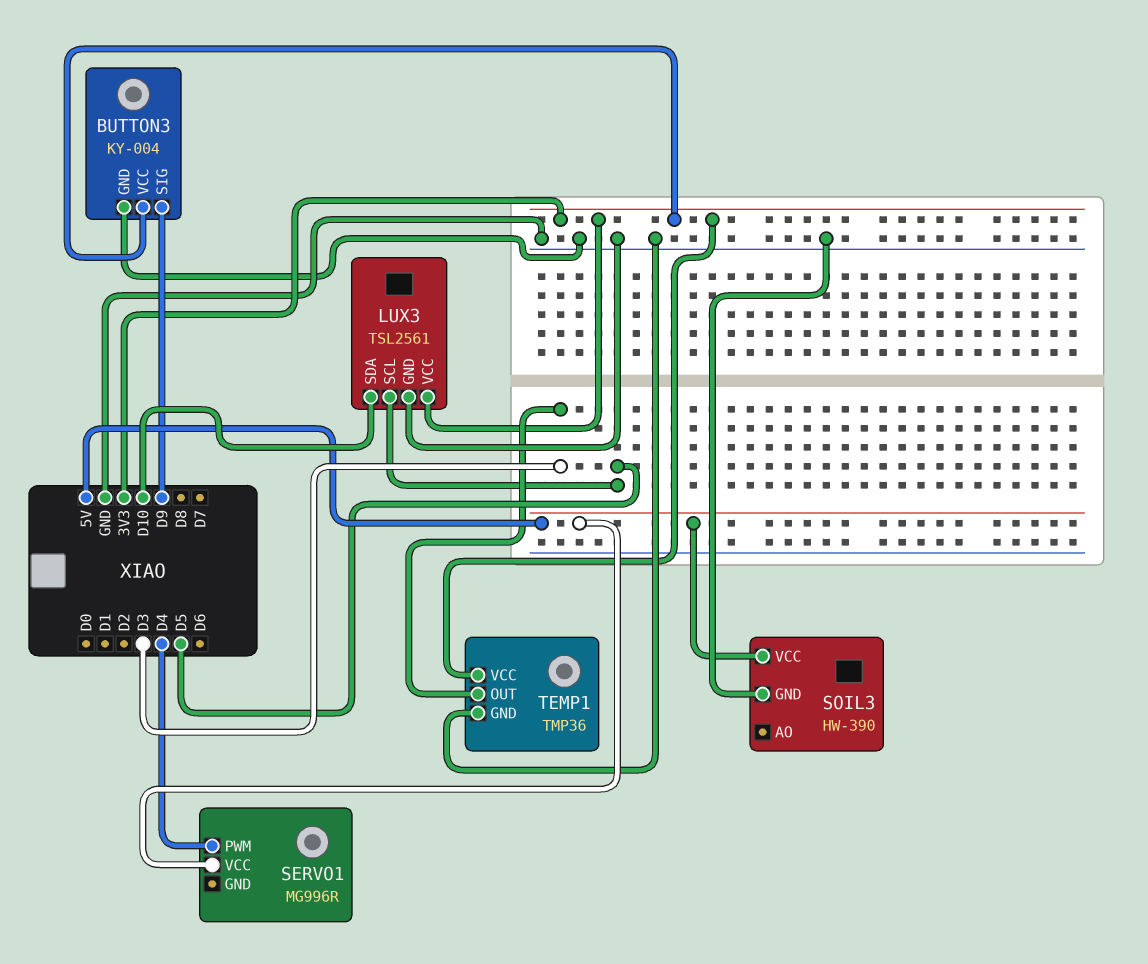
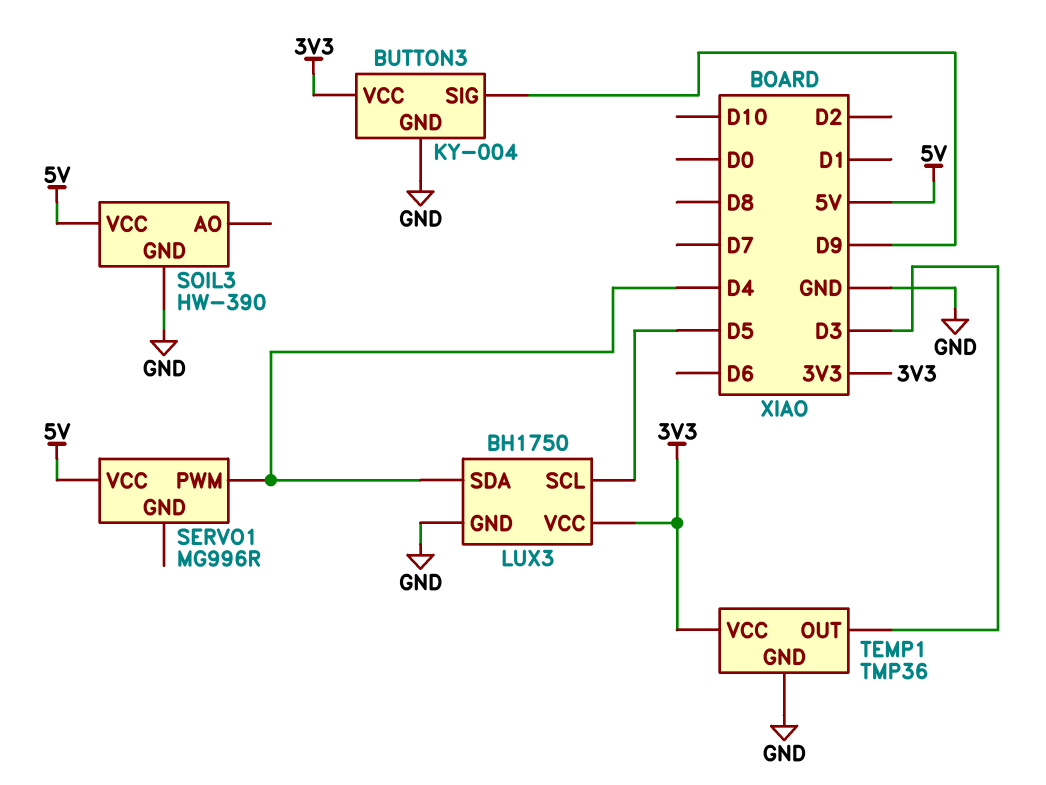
LUX3: TSL2561 -> BH1750
LUX3 pin SDA: D10 -> D4

